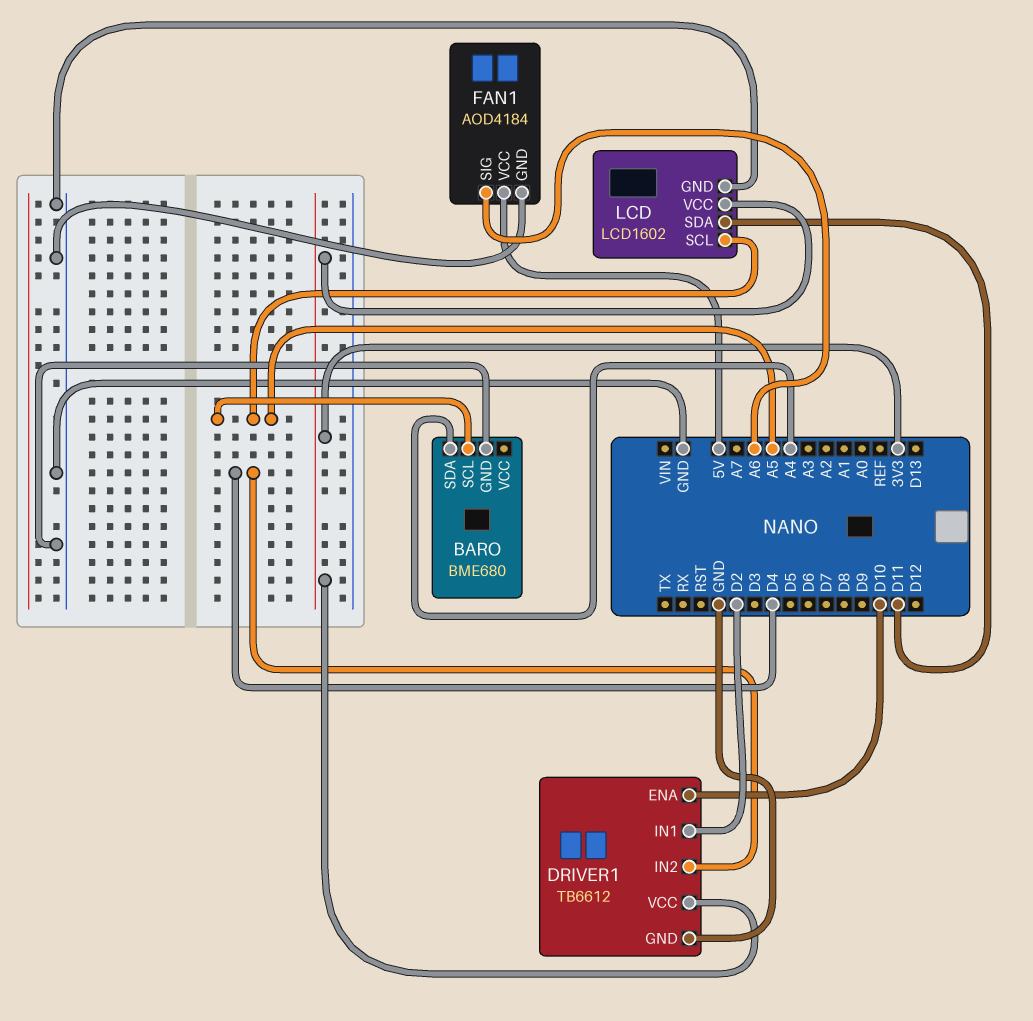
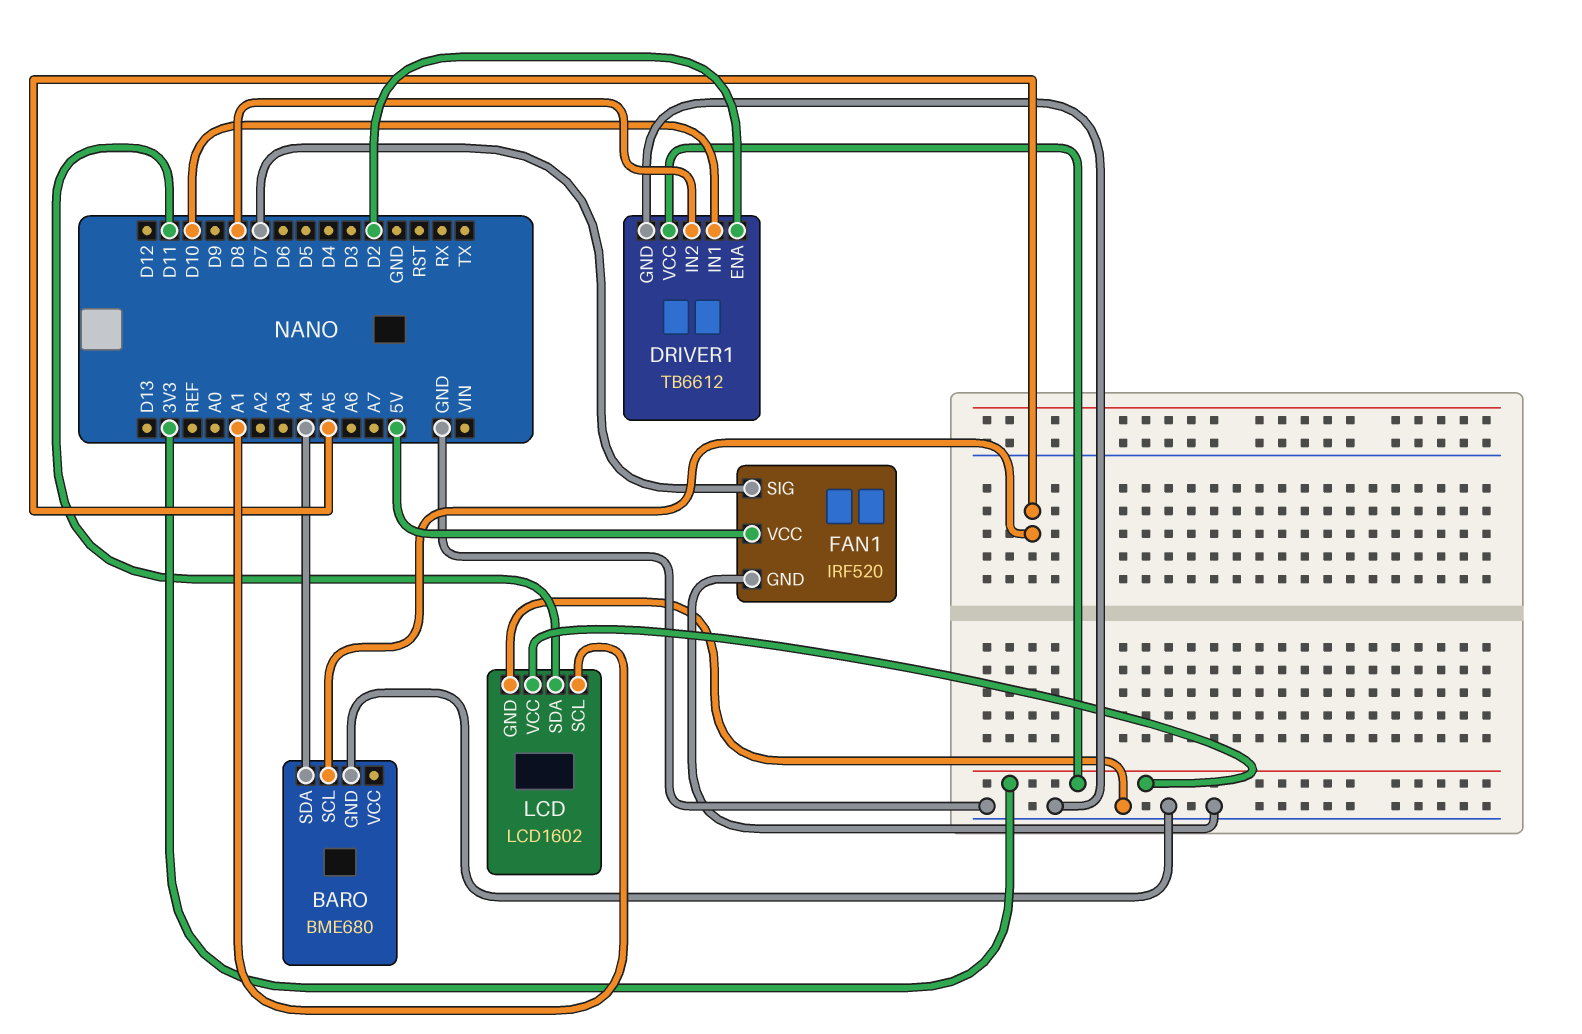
DRIVER1 pin ENA: D10 -> D2
DRIVER1 pin IN1: D2 -> D10
DRIVER1 pin IN2: D4 -> D8
FAN1: AOD4184 -> IRF520
FAN1 pin SIG: A6 -> D7
LCD pin SCL: A5 -> A1

